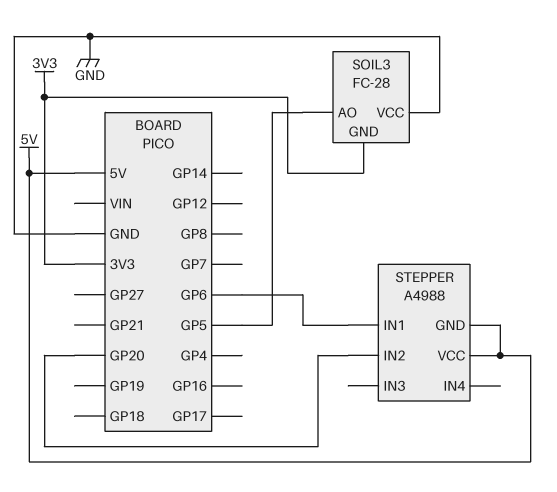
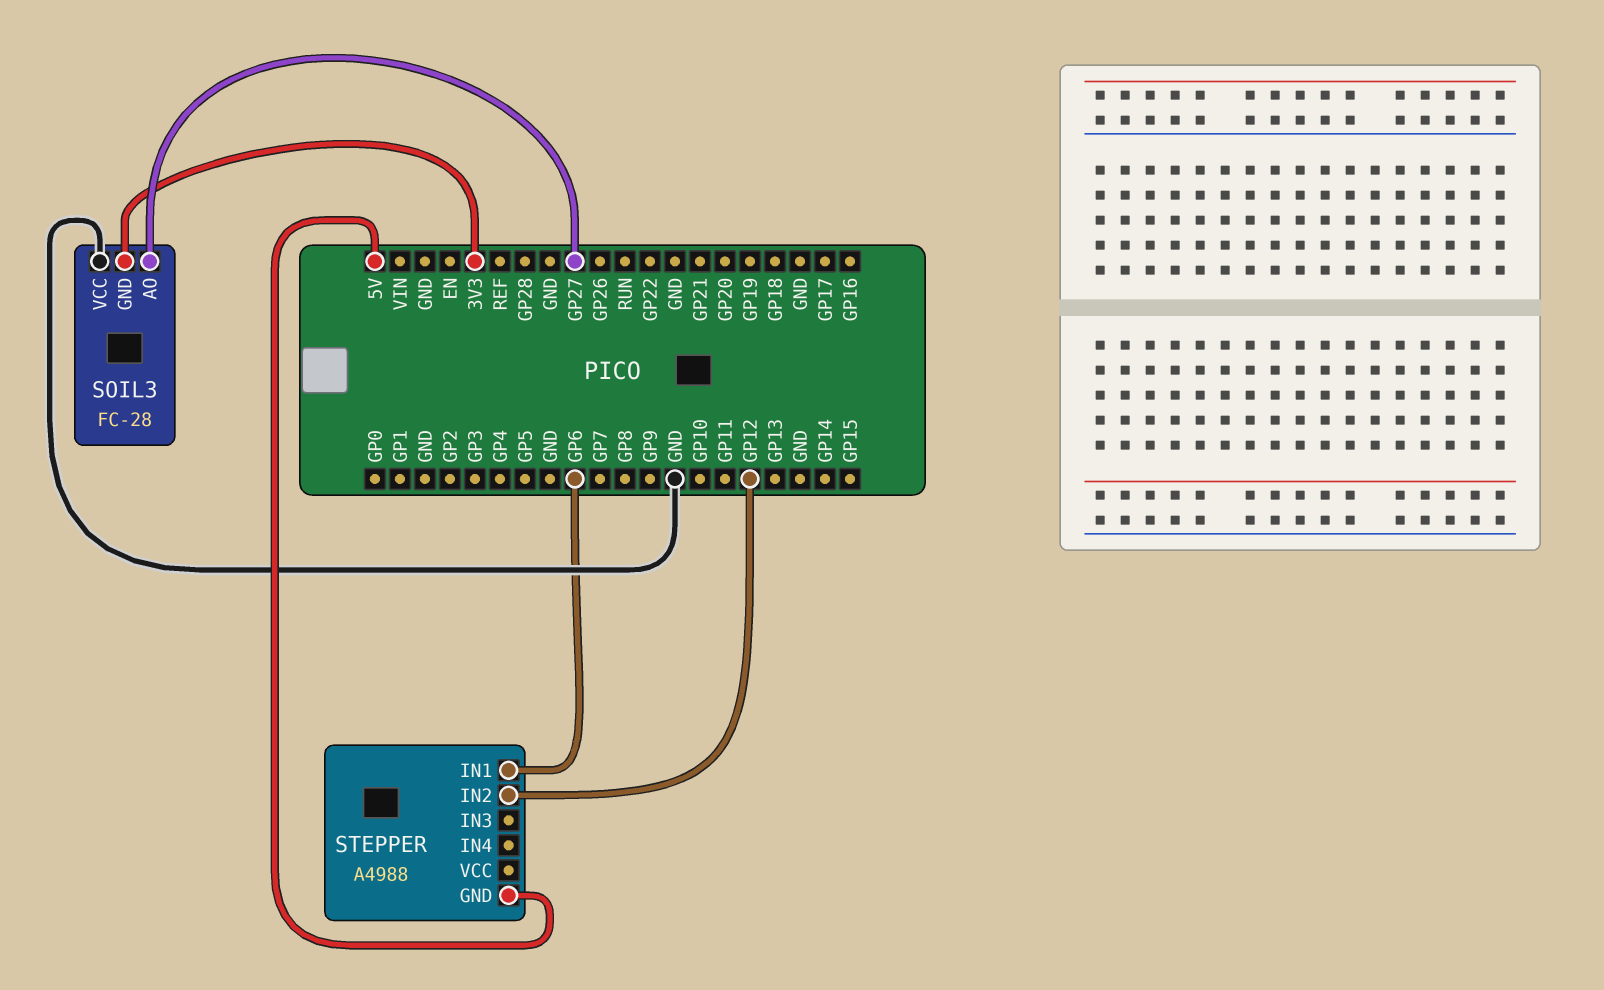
SOIL3 pin AO: GP5 -> GP27
STEPPER pin IN2: GP20 -> GP12
STEPPER pin VCC: 5V -> none

